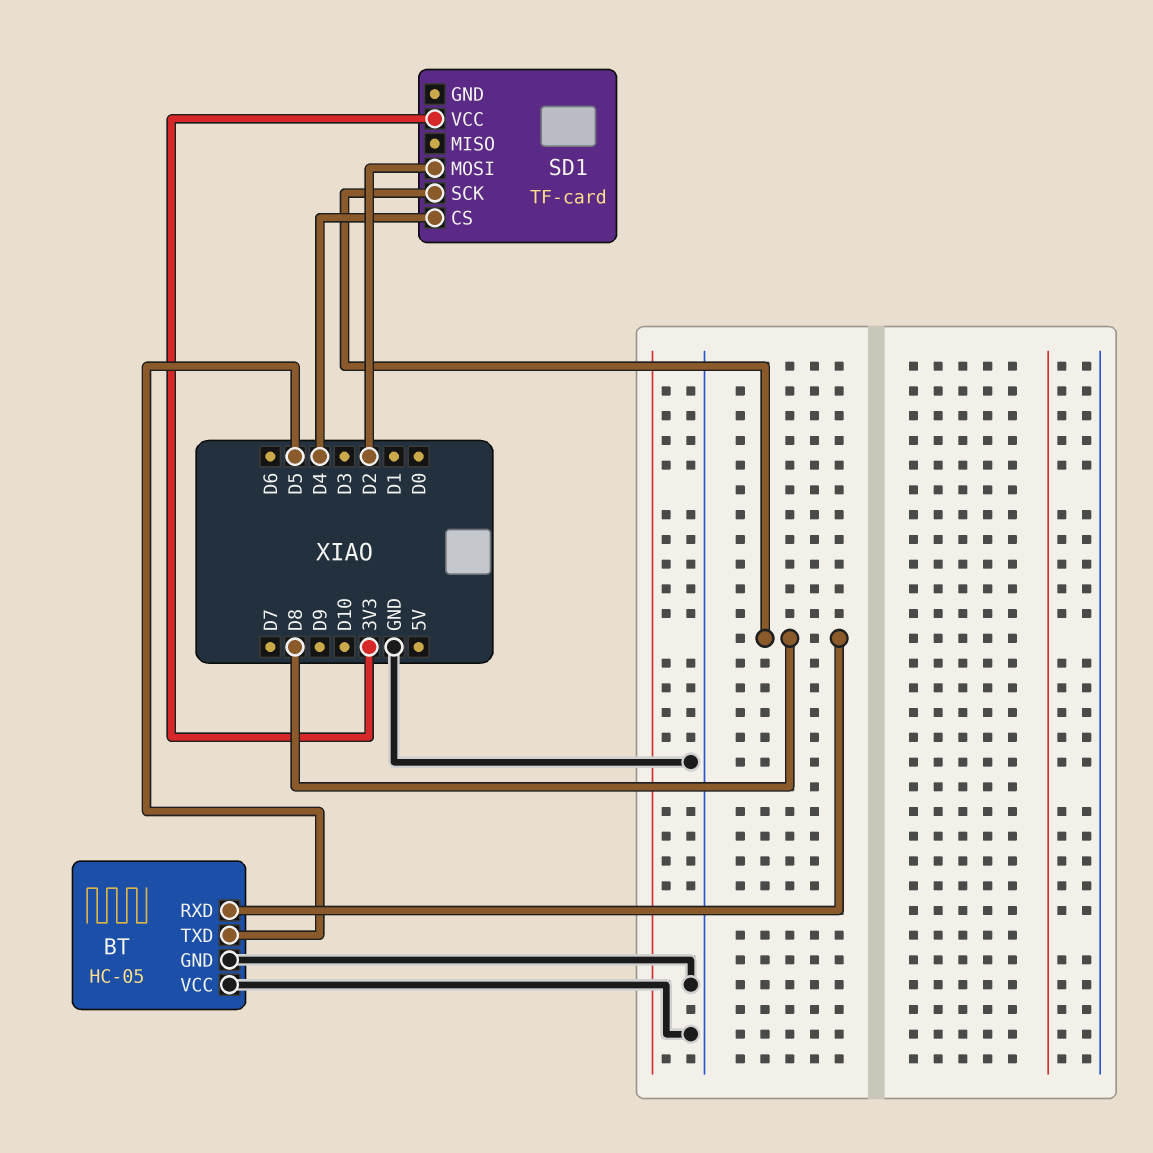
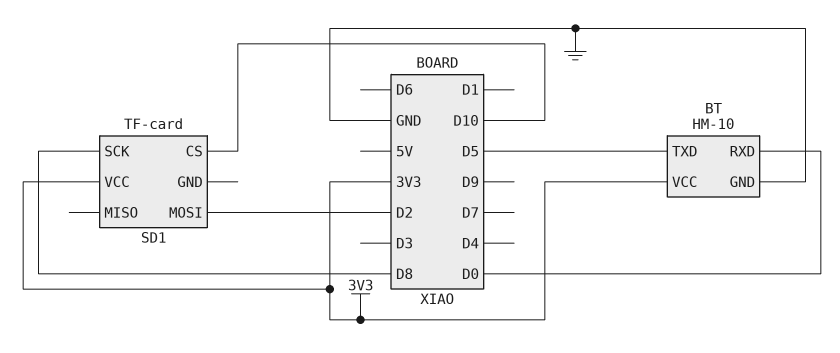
BT: HC-05 -> HM-10
BT pin RXD: D8 -> D0
BT pin VCC: GND -> 3V3
SD1 pin CS: D4 -> D10

